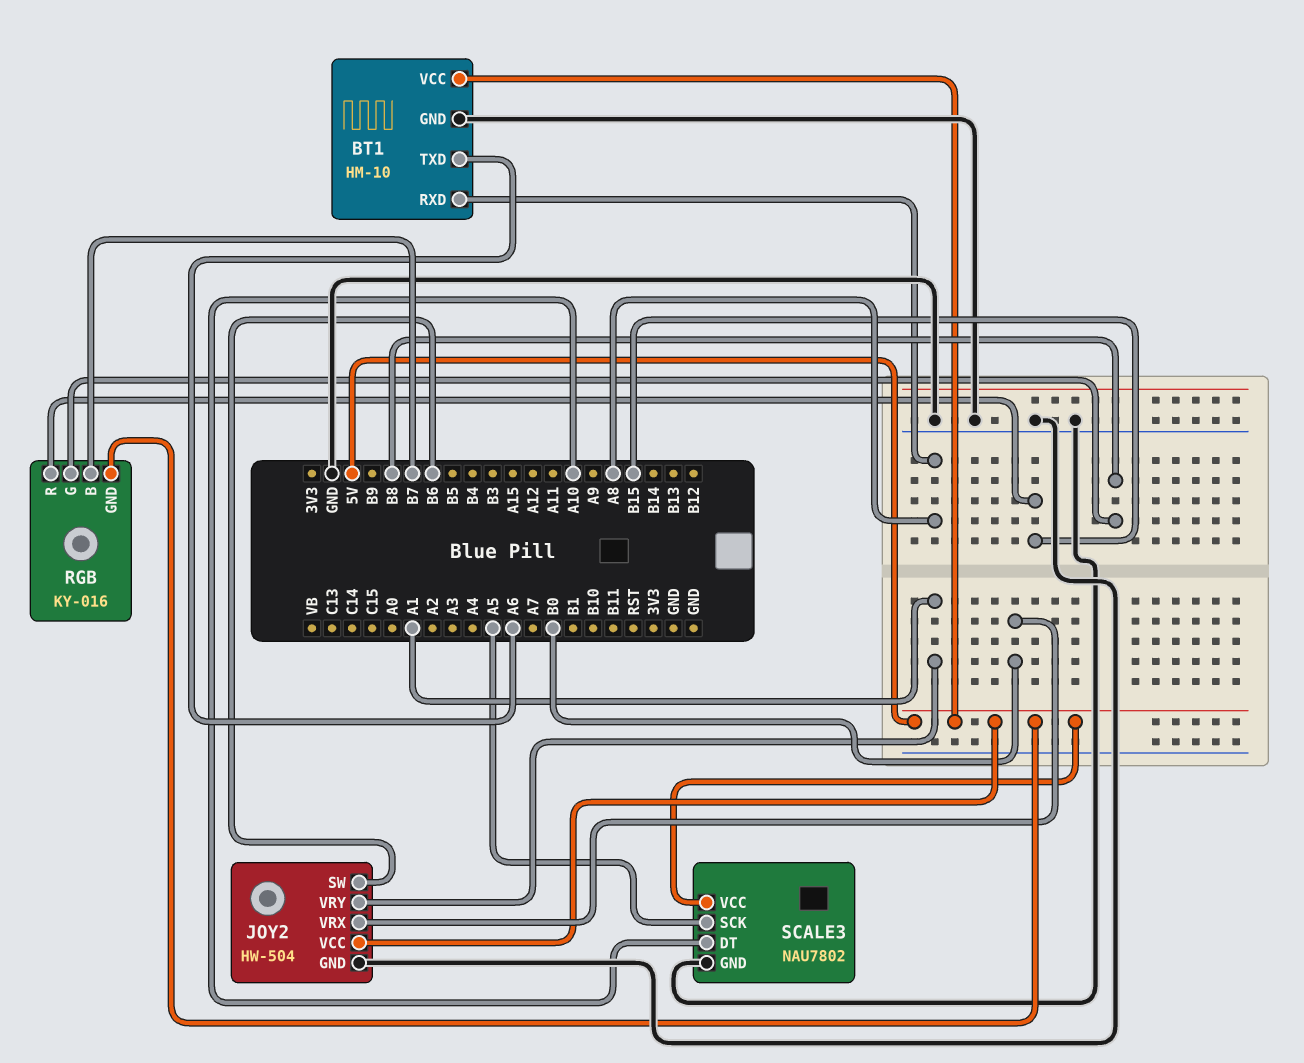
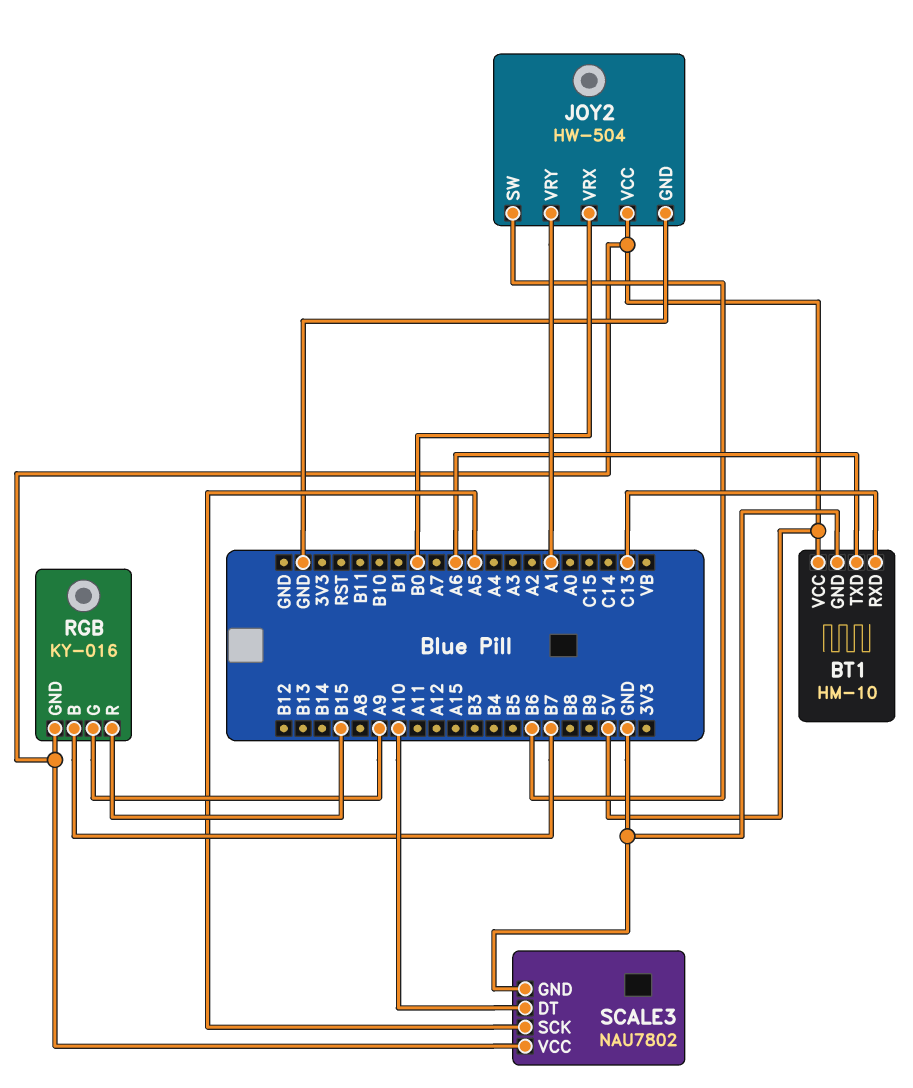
BT1 pin RXD: A8 -> C13
RGB pin G: B8 -> A9

